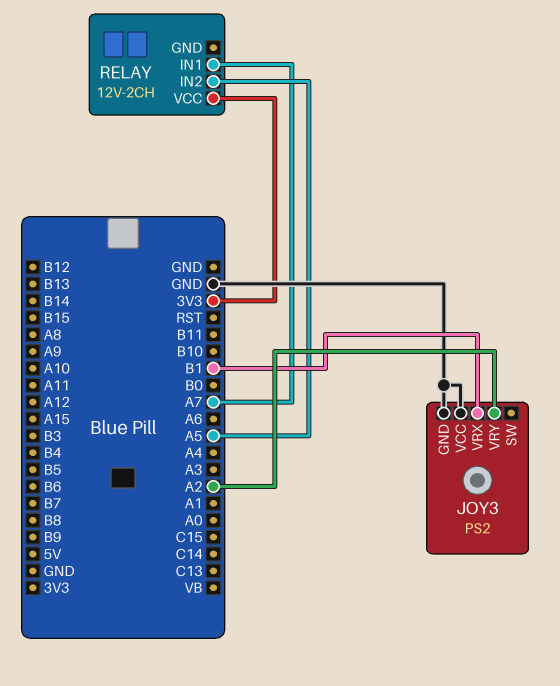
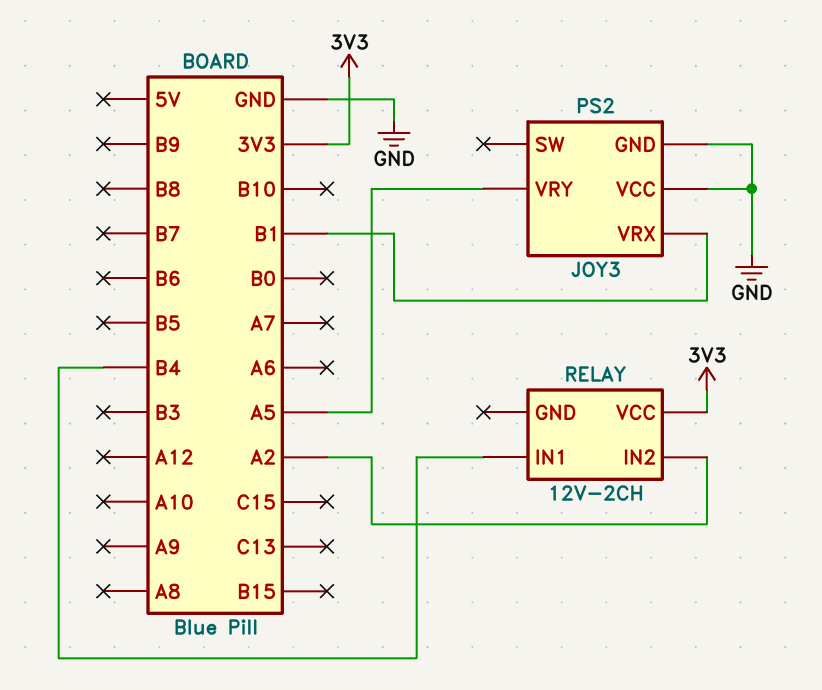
JOY3 pin VRY: A2 -> A5
RELAY pin IN1: A7 -> B4
RELAY pin IN2: A5 -> A2

